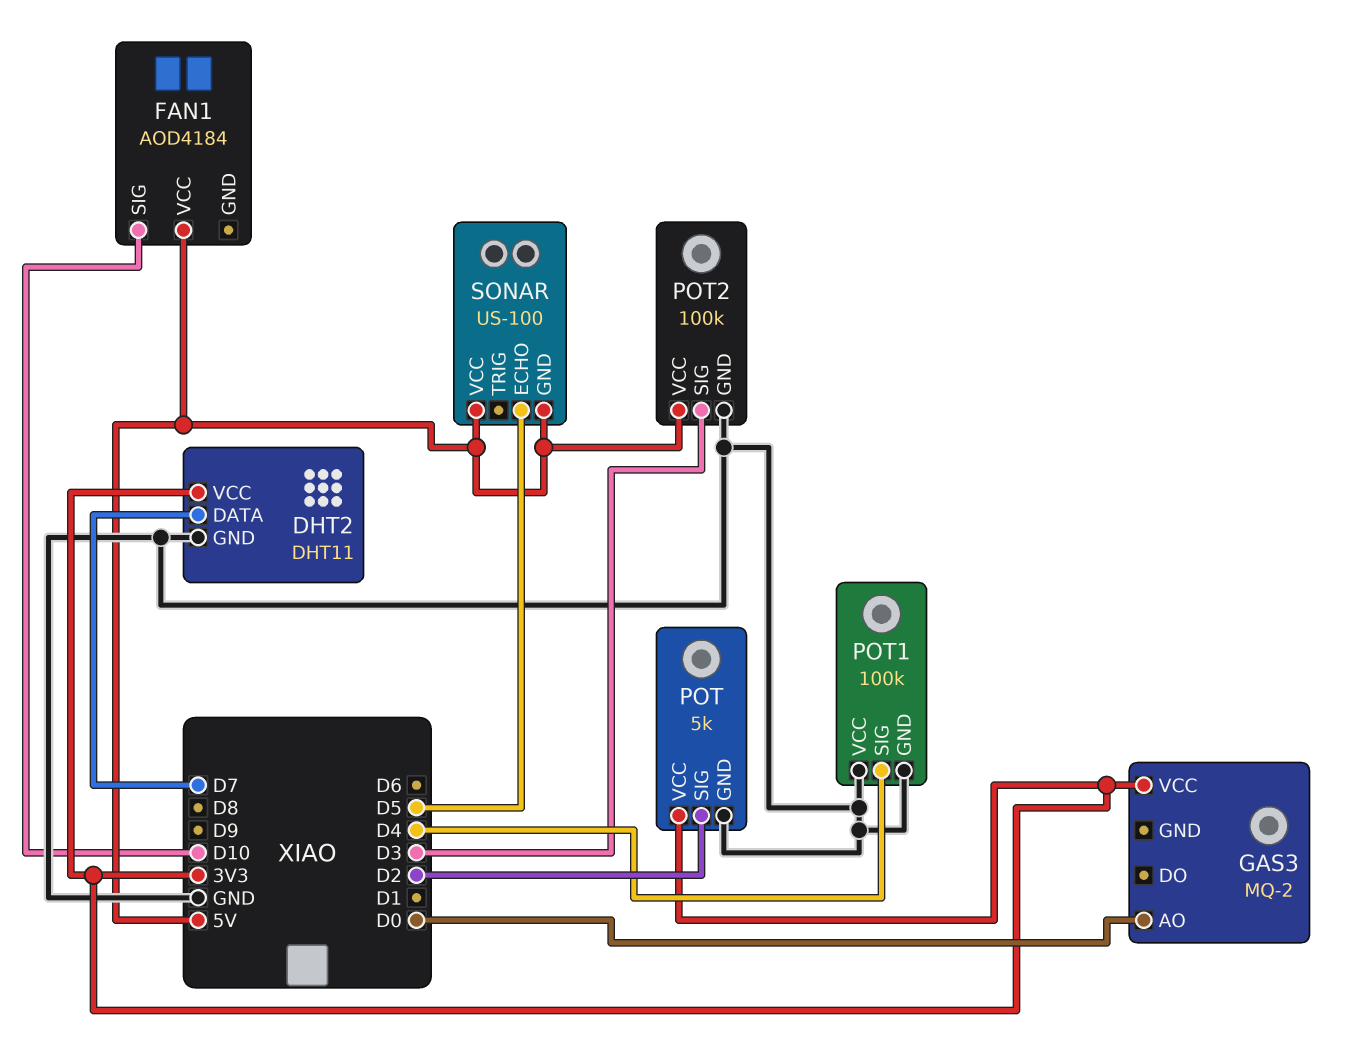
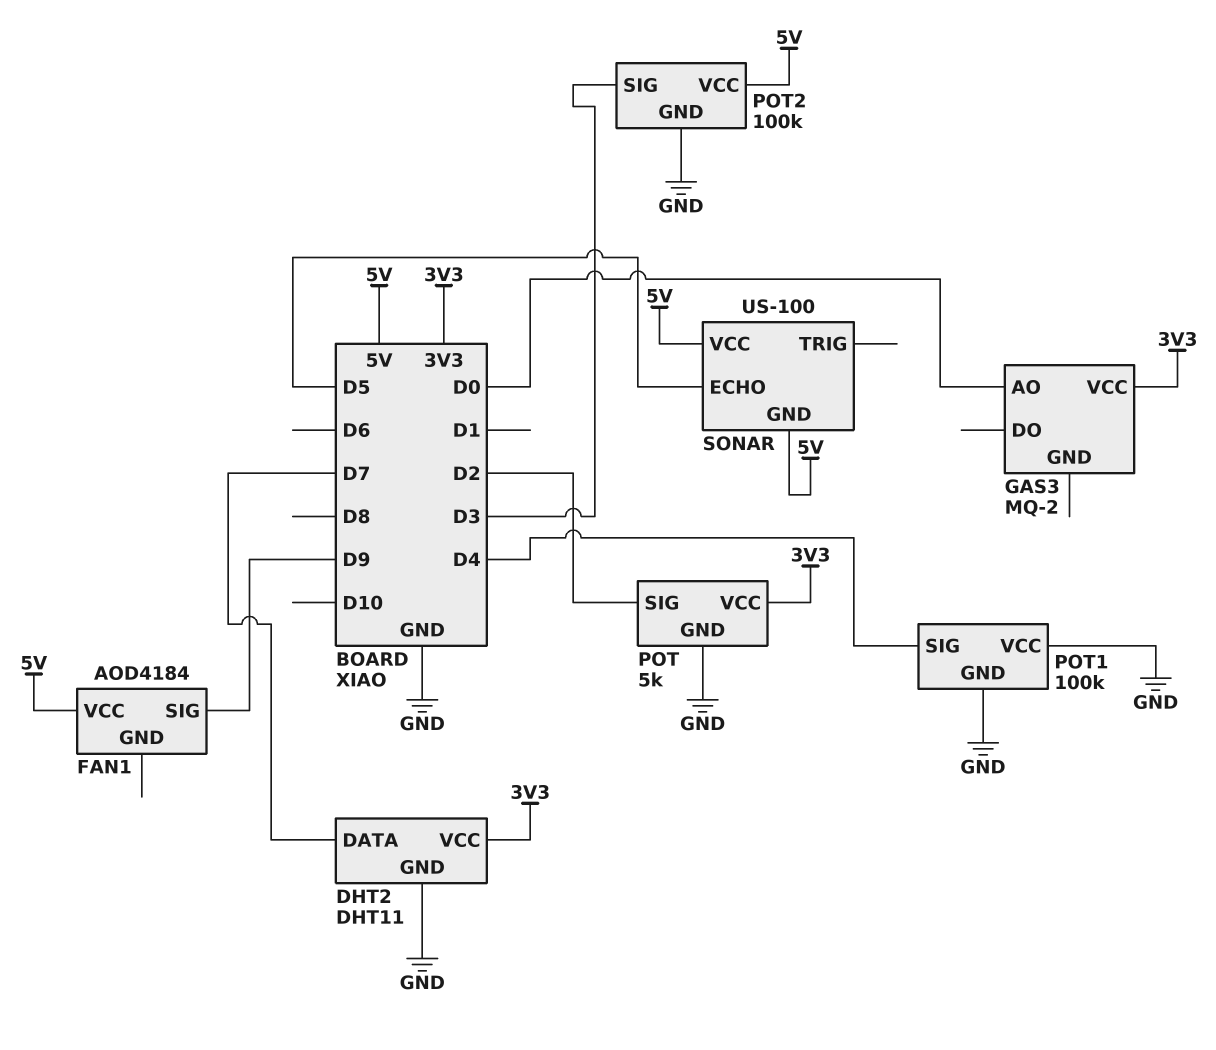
FAN1 pin SIG: D10 -> D9

